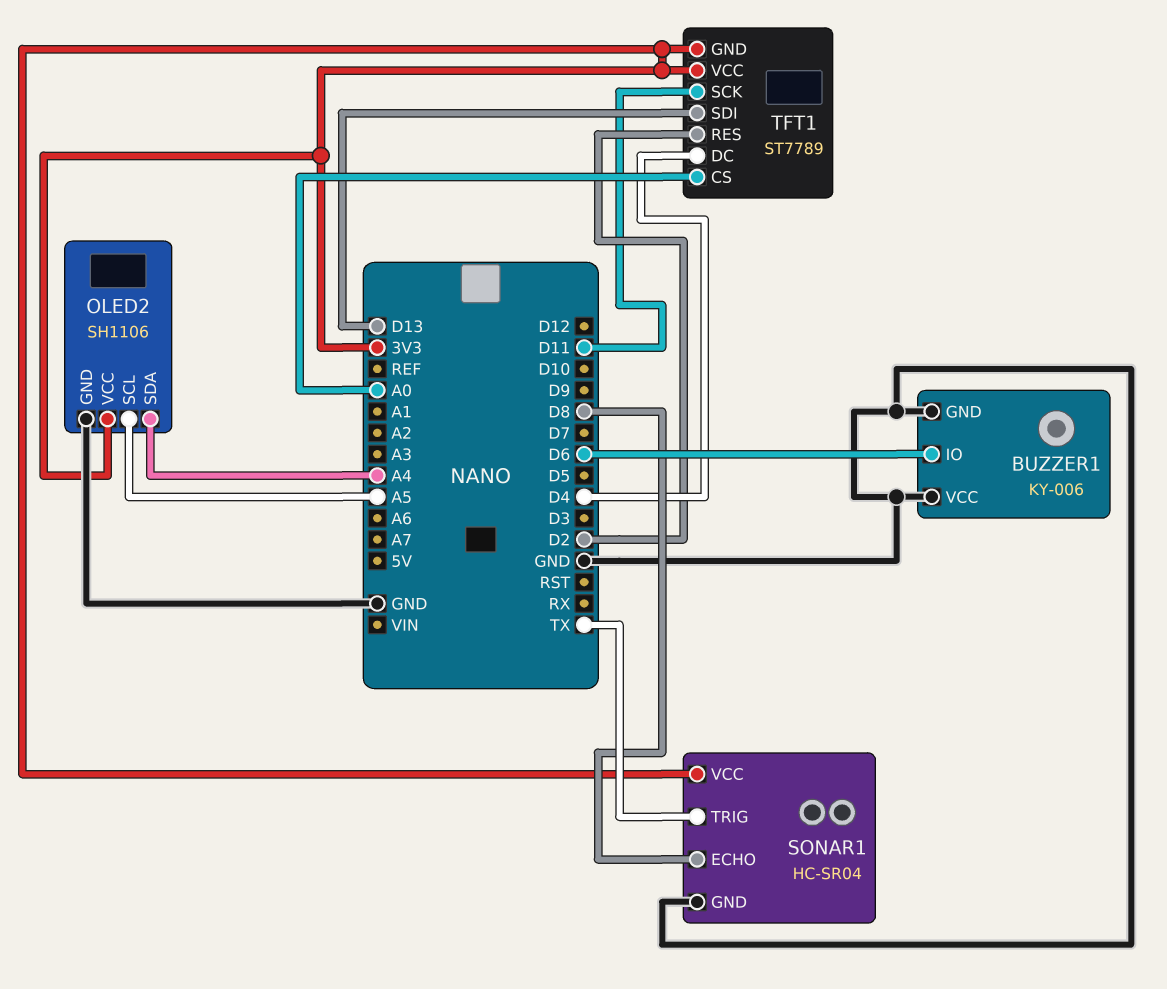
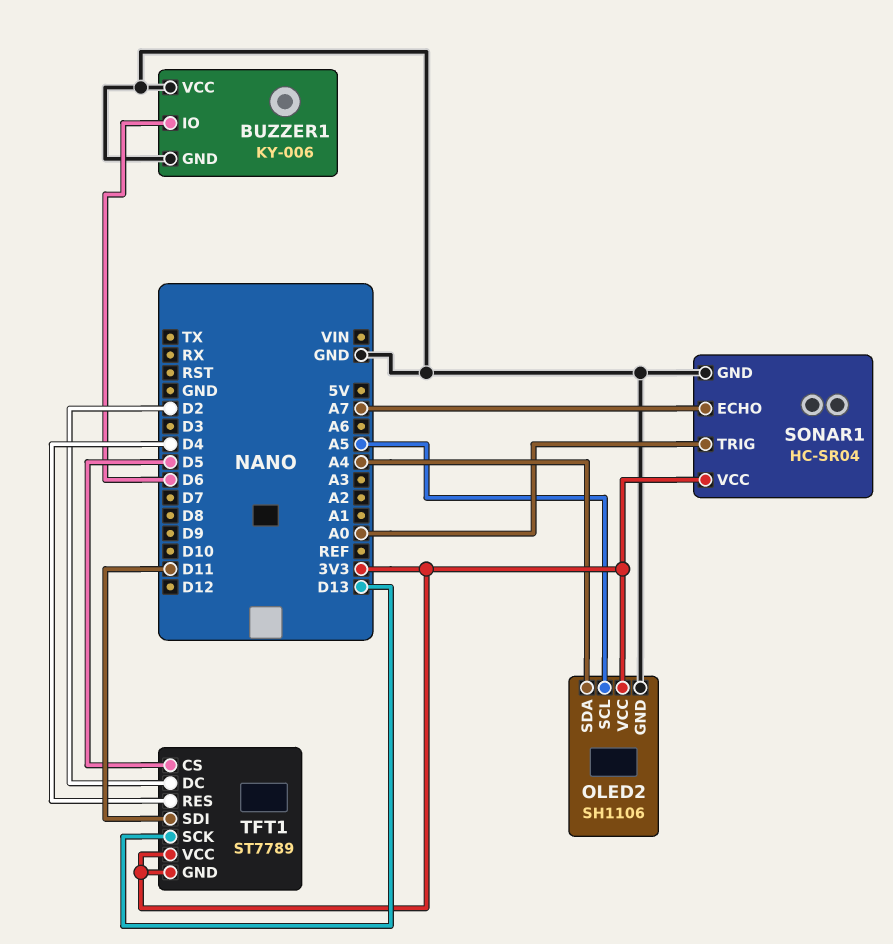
SONAR1 pin ECHO: D8 -> A7
SONAR1 pin TRIG: TX -> A0
TFT1 pin CS: A0 -> D5
TFT1 pin DC: D4 -> D2
TFT1 pin RES: D2 -> D4
TFT1 pin SCK: D11 -> D13
TFT1 pin SDI: D13 -> D11

